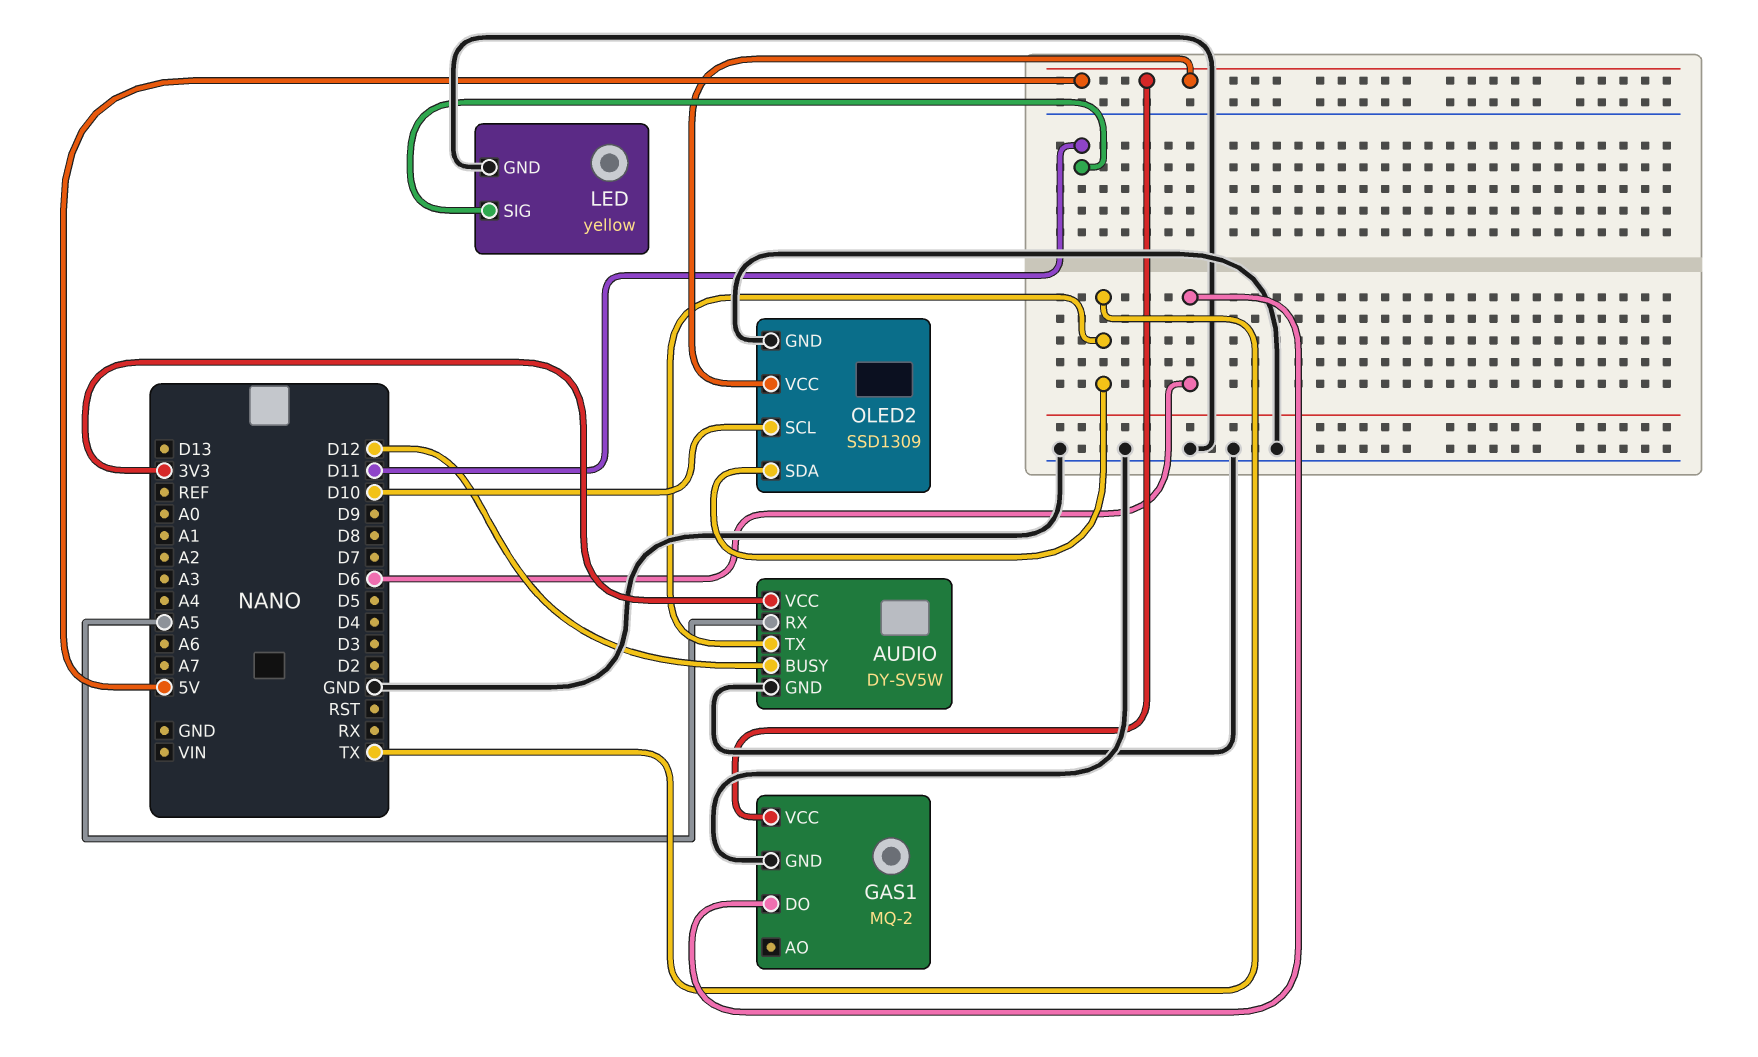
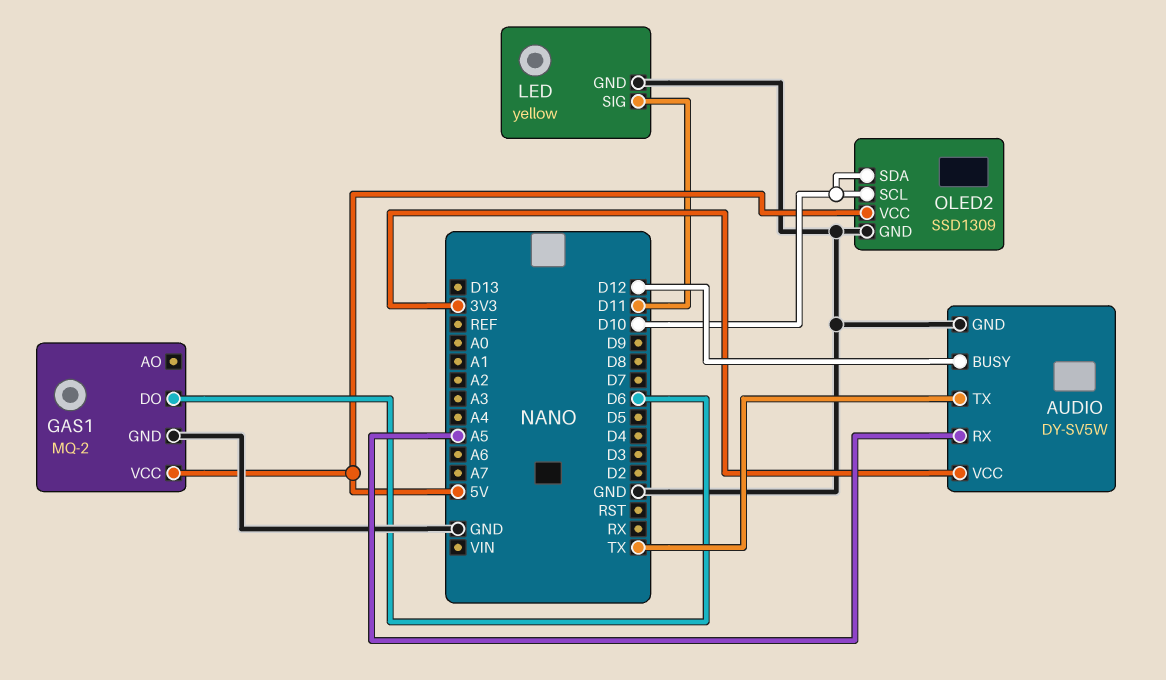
OLED2 pin SDA: TX -> D10

